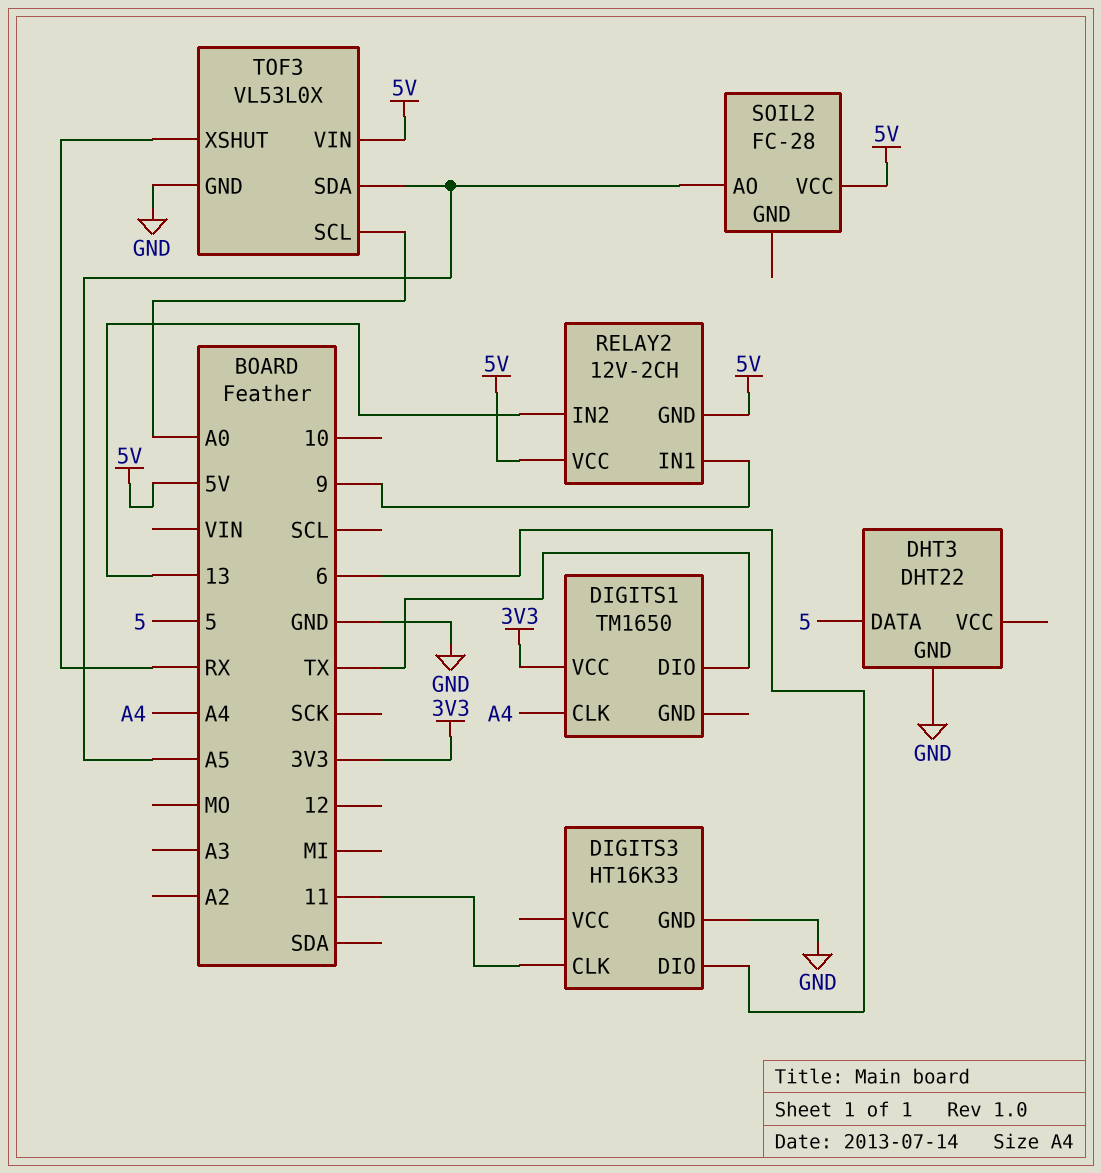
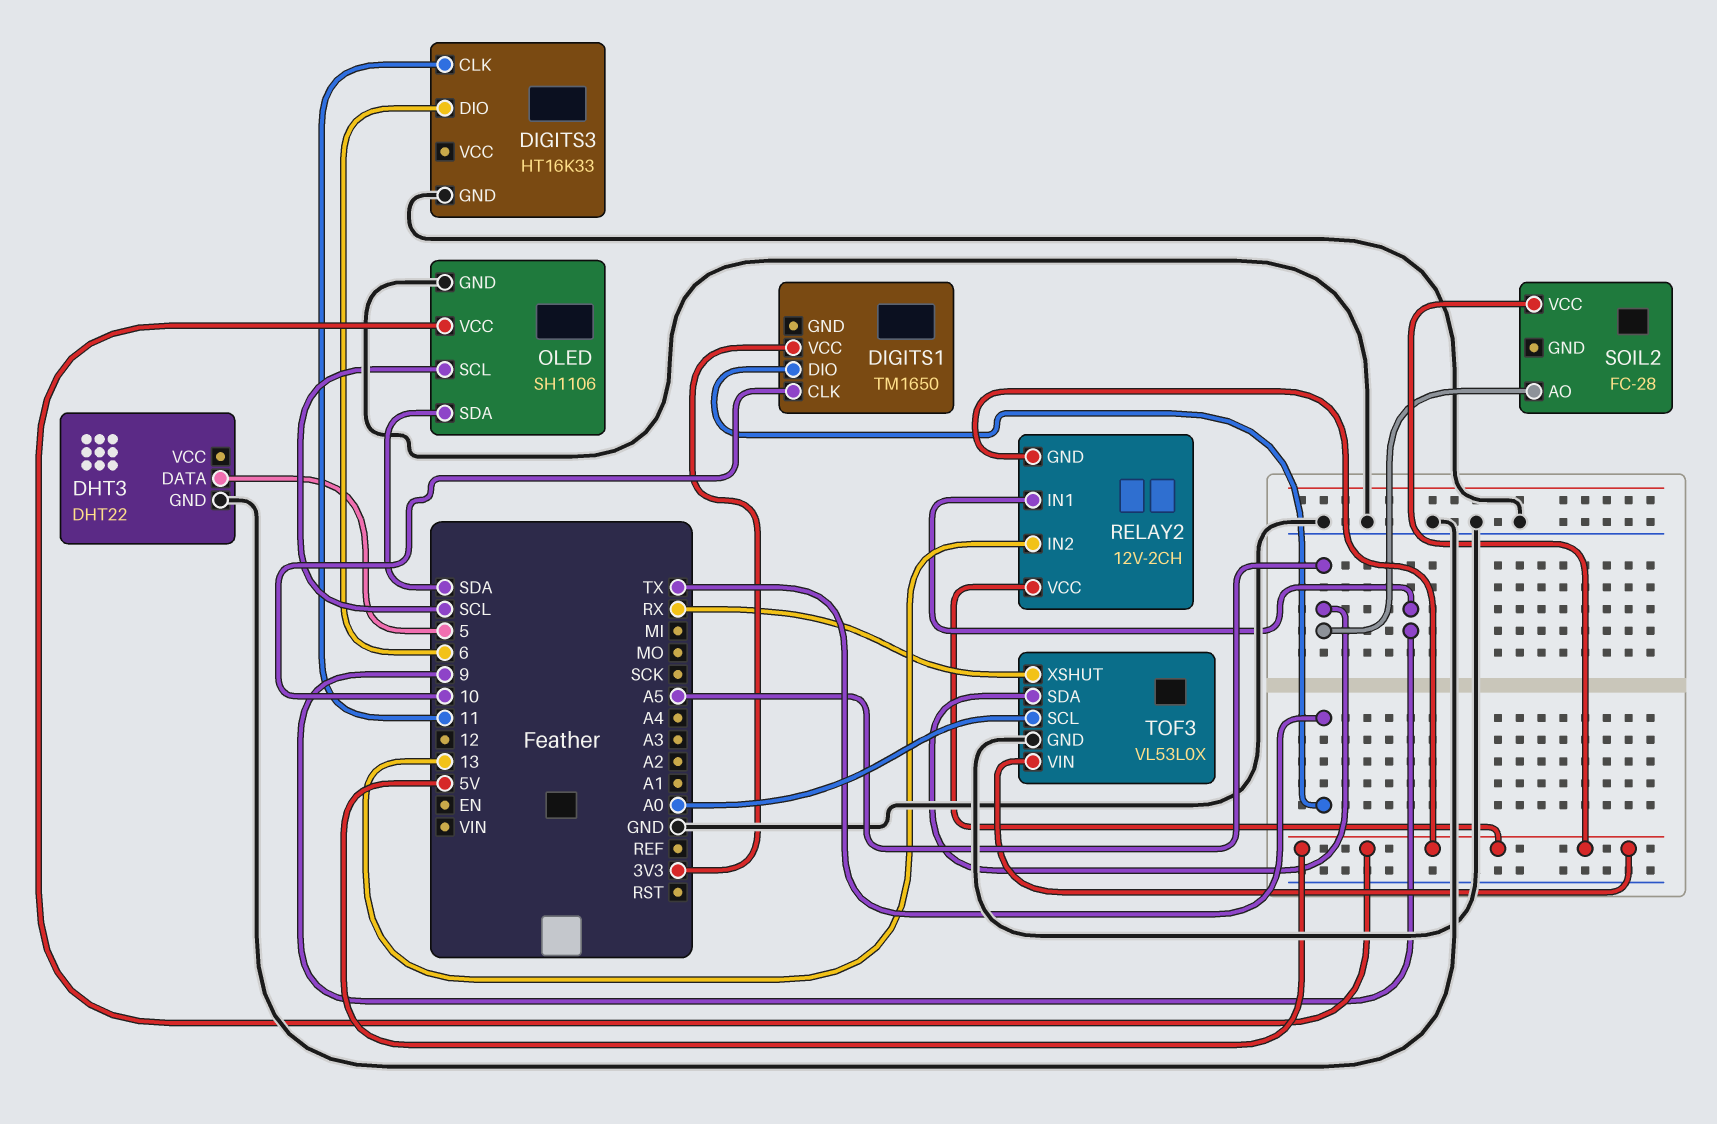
DIGITS1 pin CLK: A4 -> 10
OLED: none -> SH1106
OLED pin GND: none -> GND
OLED pin SCL: none -> SCL
OLED pin SDA: none -> SDA
OLED pin VCC: none -> 5V

